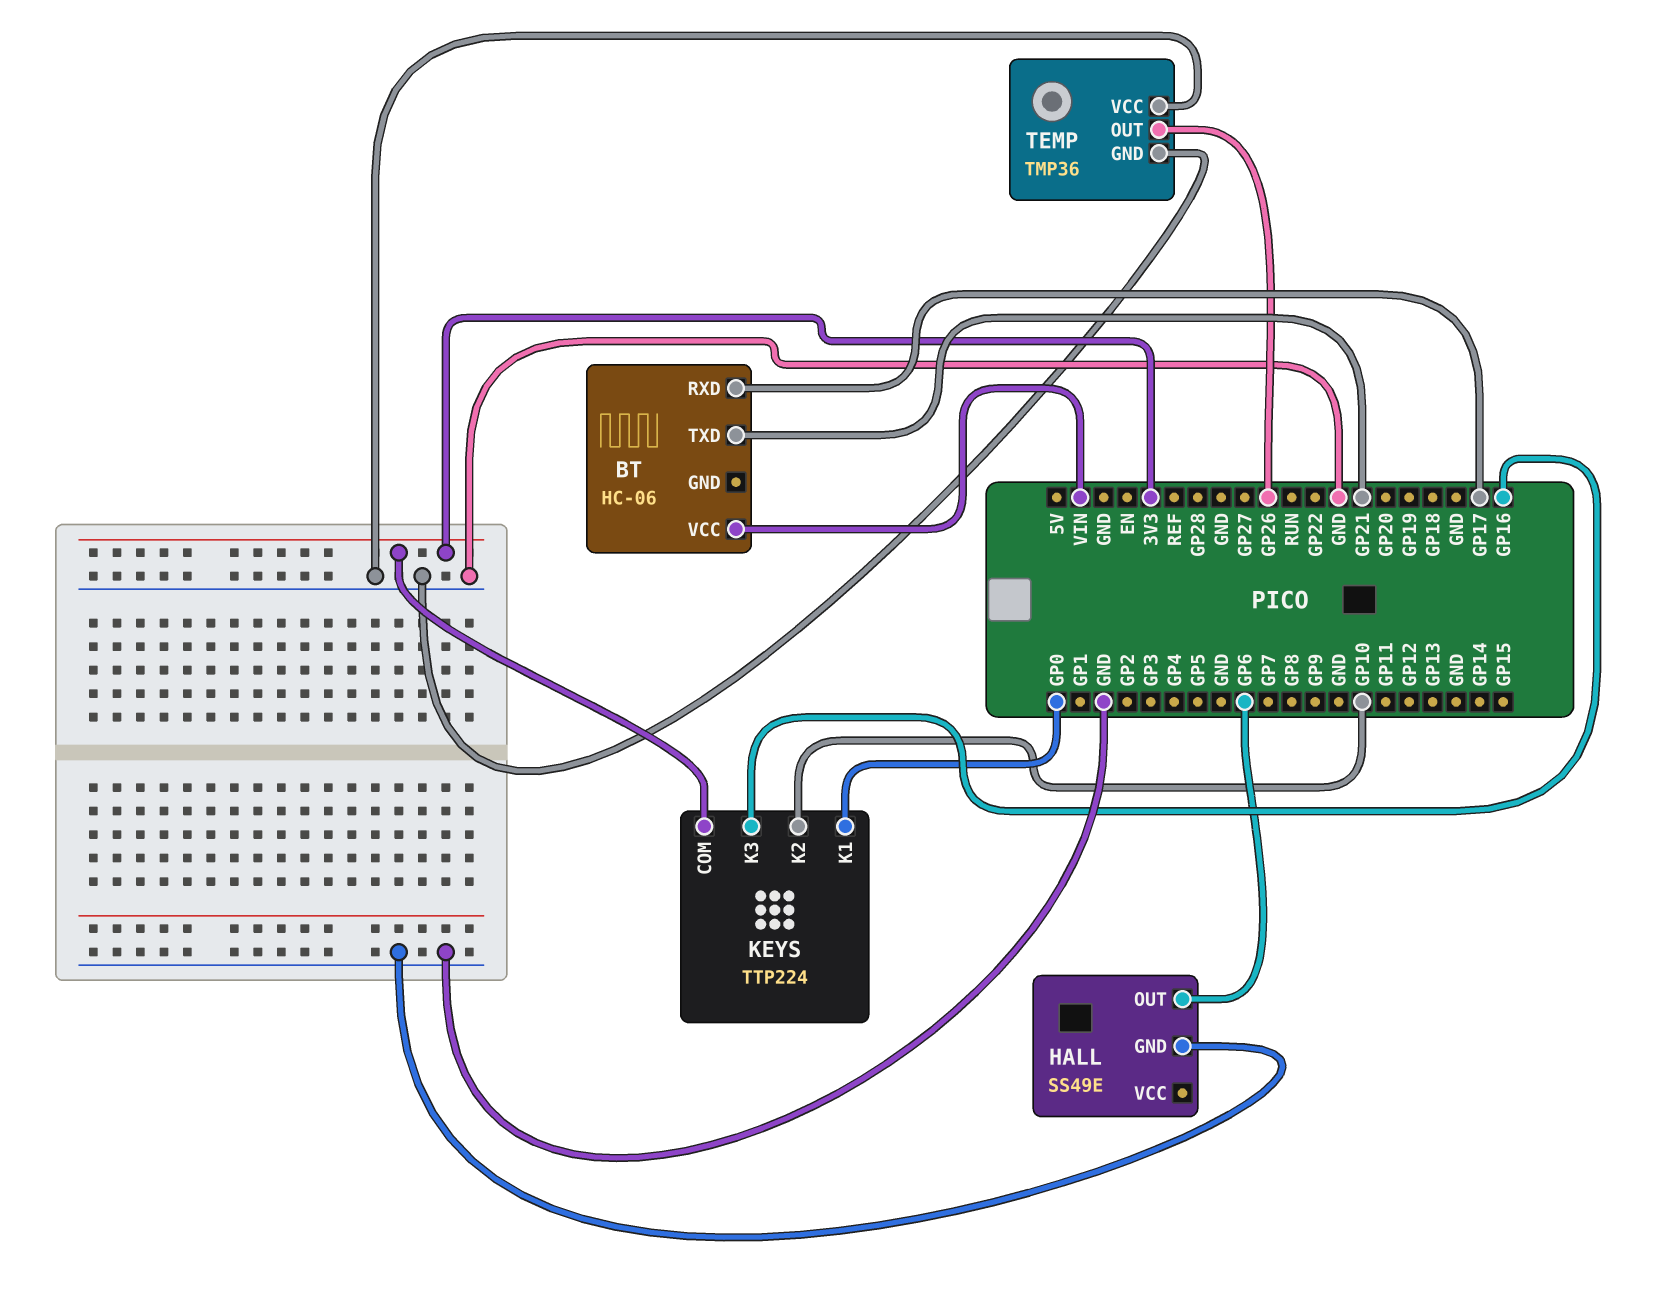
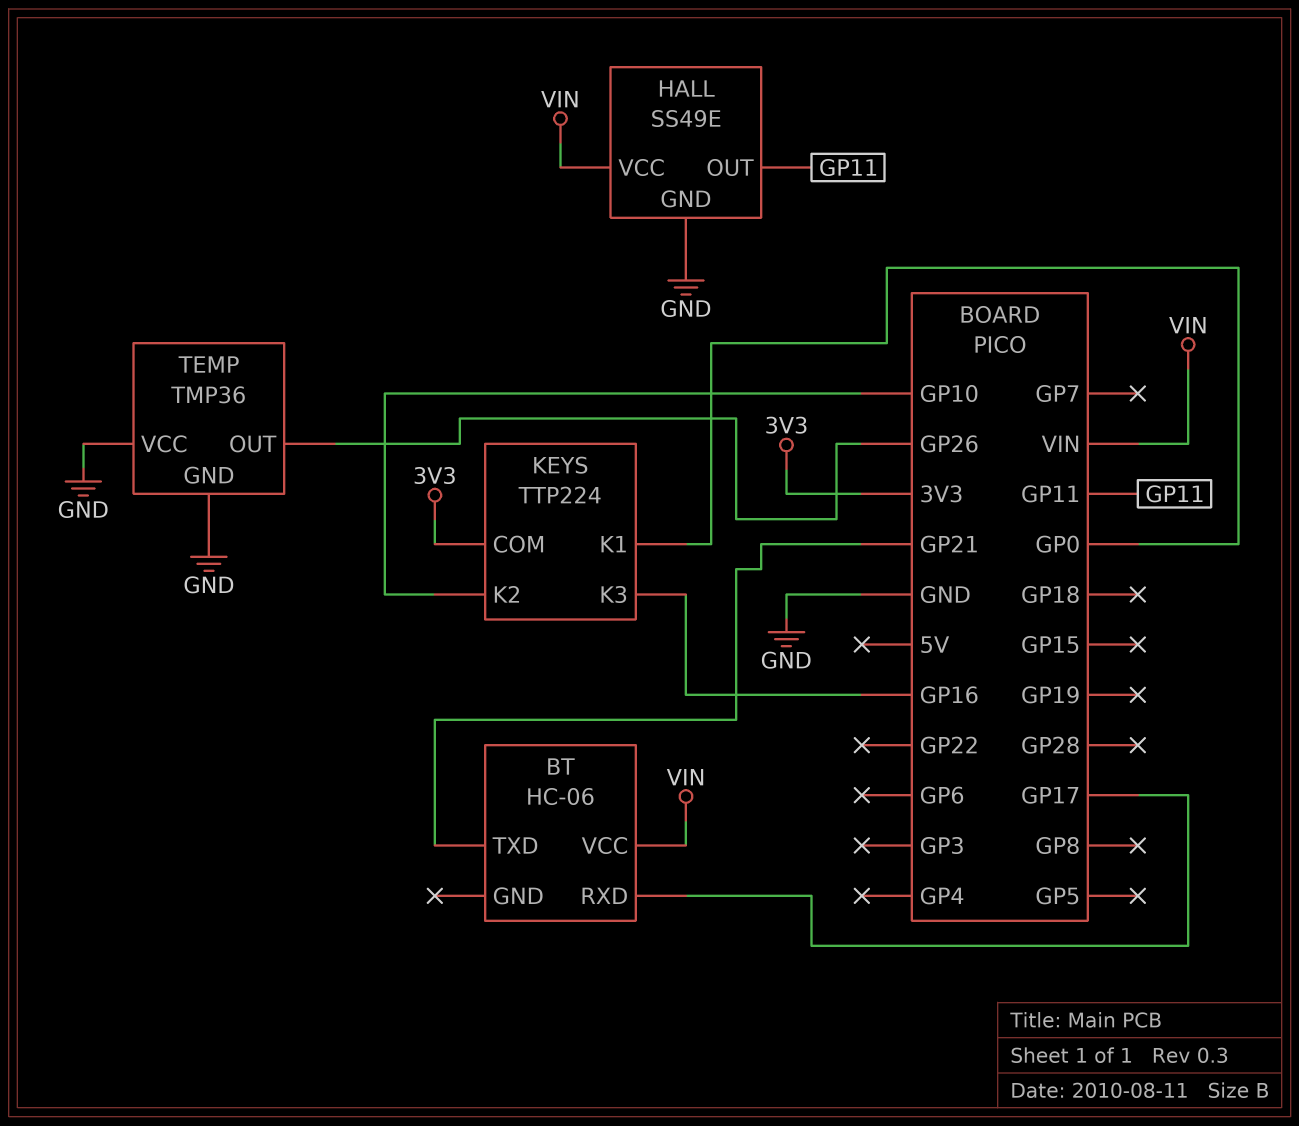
HALL pin OUT: GP6 -> GP11
HALL pin VCC: none -> VIN

